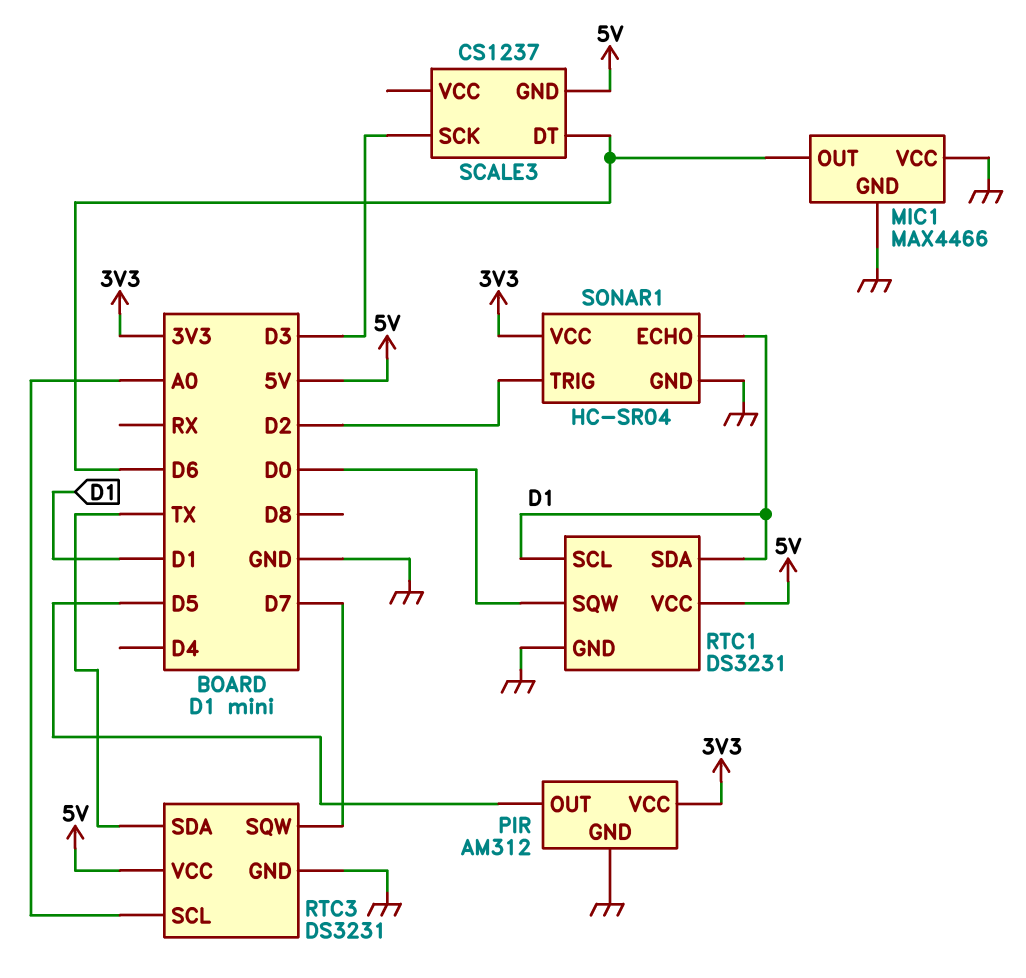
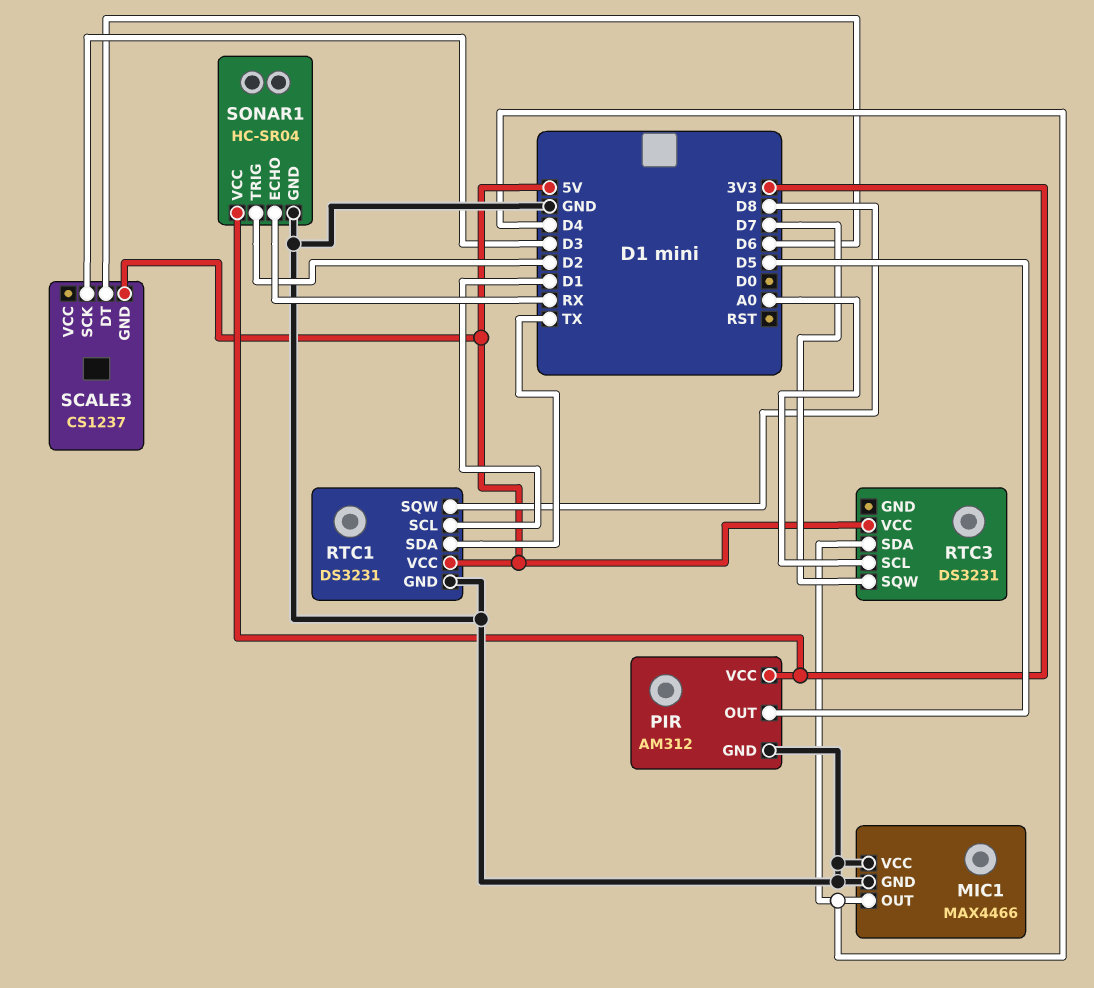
MIC1 pin OUT: D6 -> D4
RTC1 pin SDA: D1 -> TX
RTC1 pin SQW: D0 -> D8
RTC3 pin GND: GND -> none
RTC3 pin SDA: TX -> D4
SONAR1 pin ECHO: D1 -> RX

